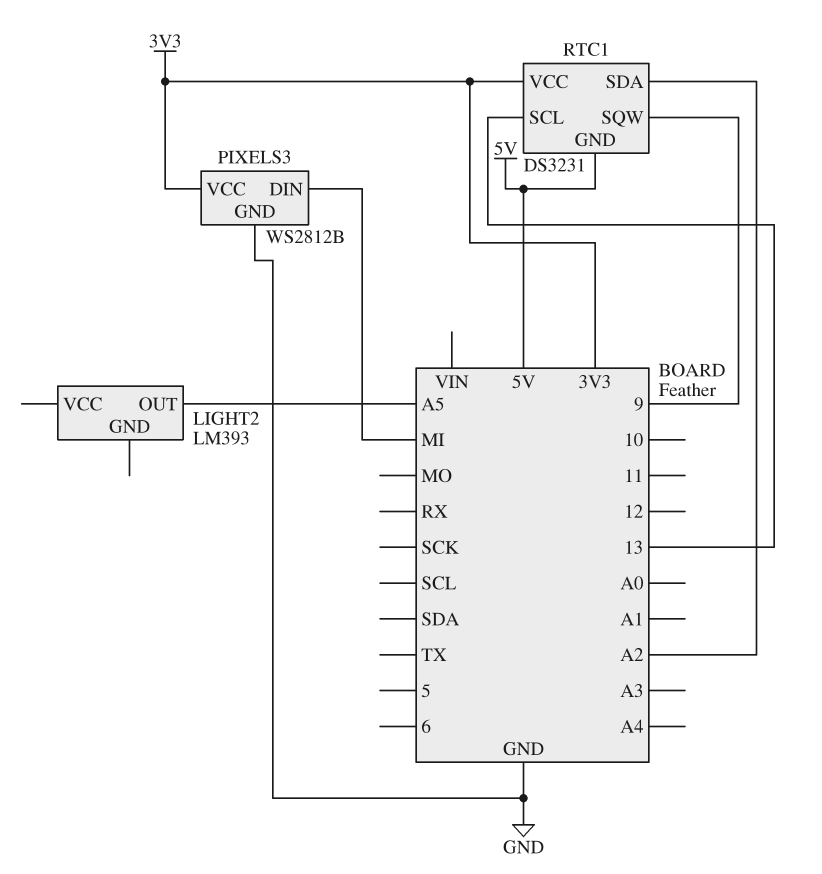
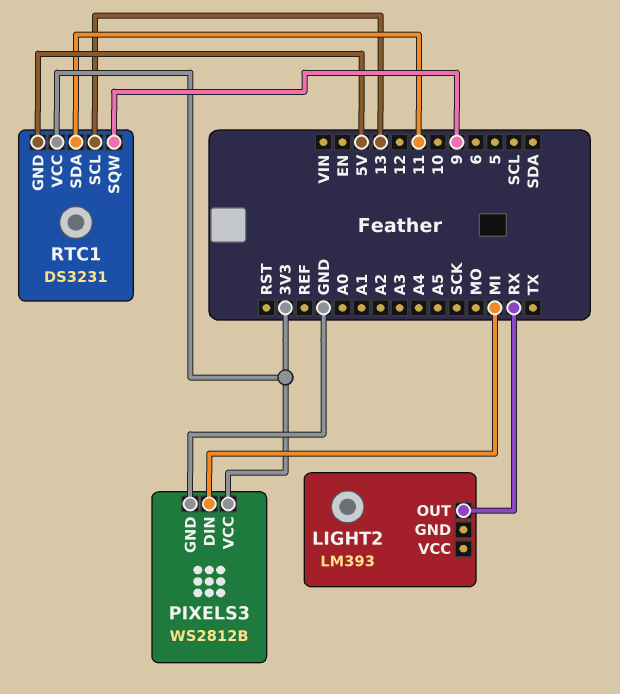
LIGHT2 pin OUT: A5 -> RX
RTC1 pin SDA: A2 -> 11

